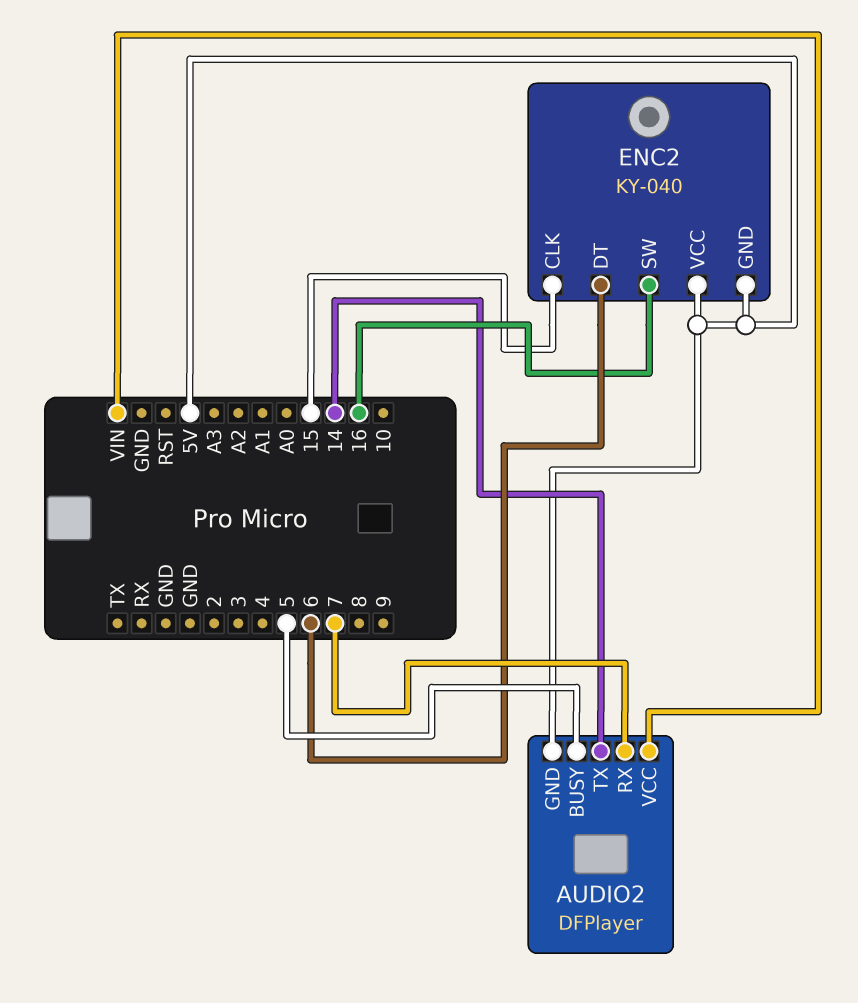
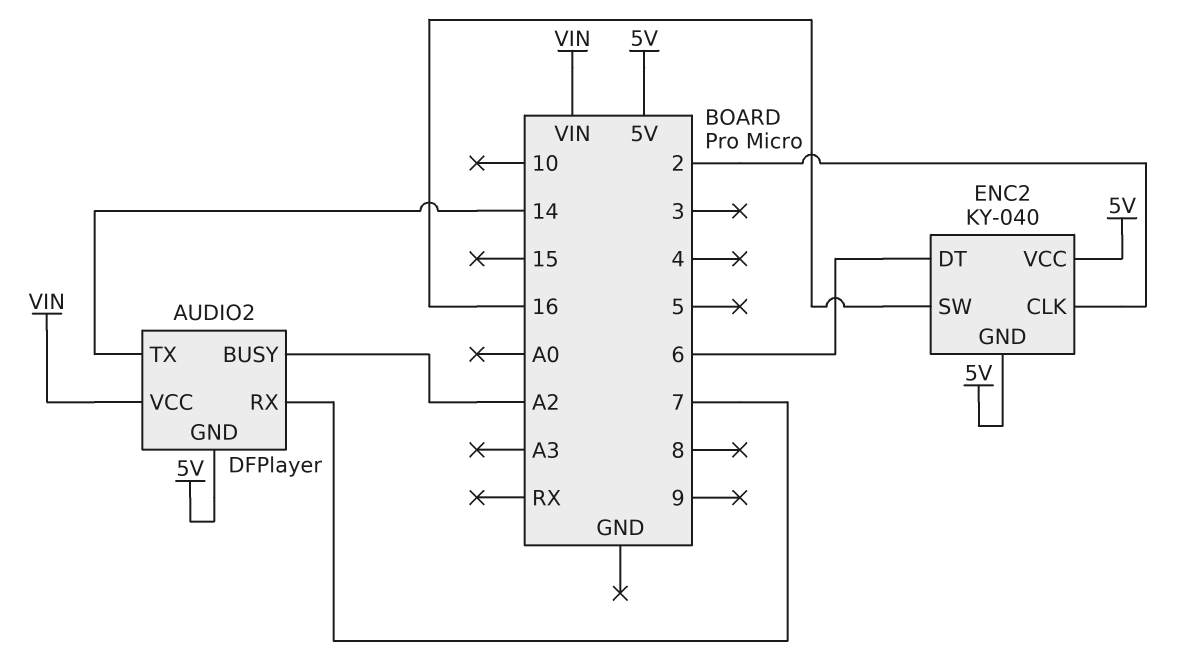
AUDIO2 pin BUSY: 5 -> A2
ENC2 pin CLK: 15 -> 2

